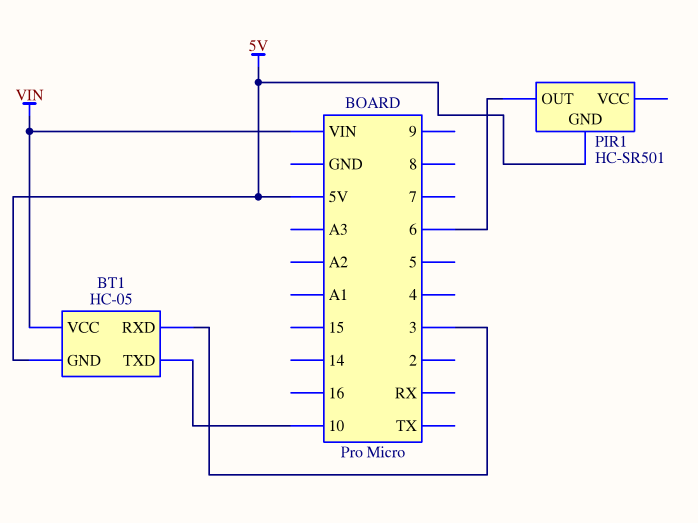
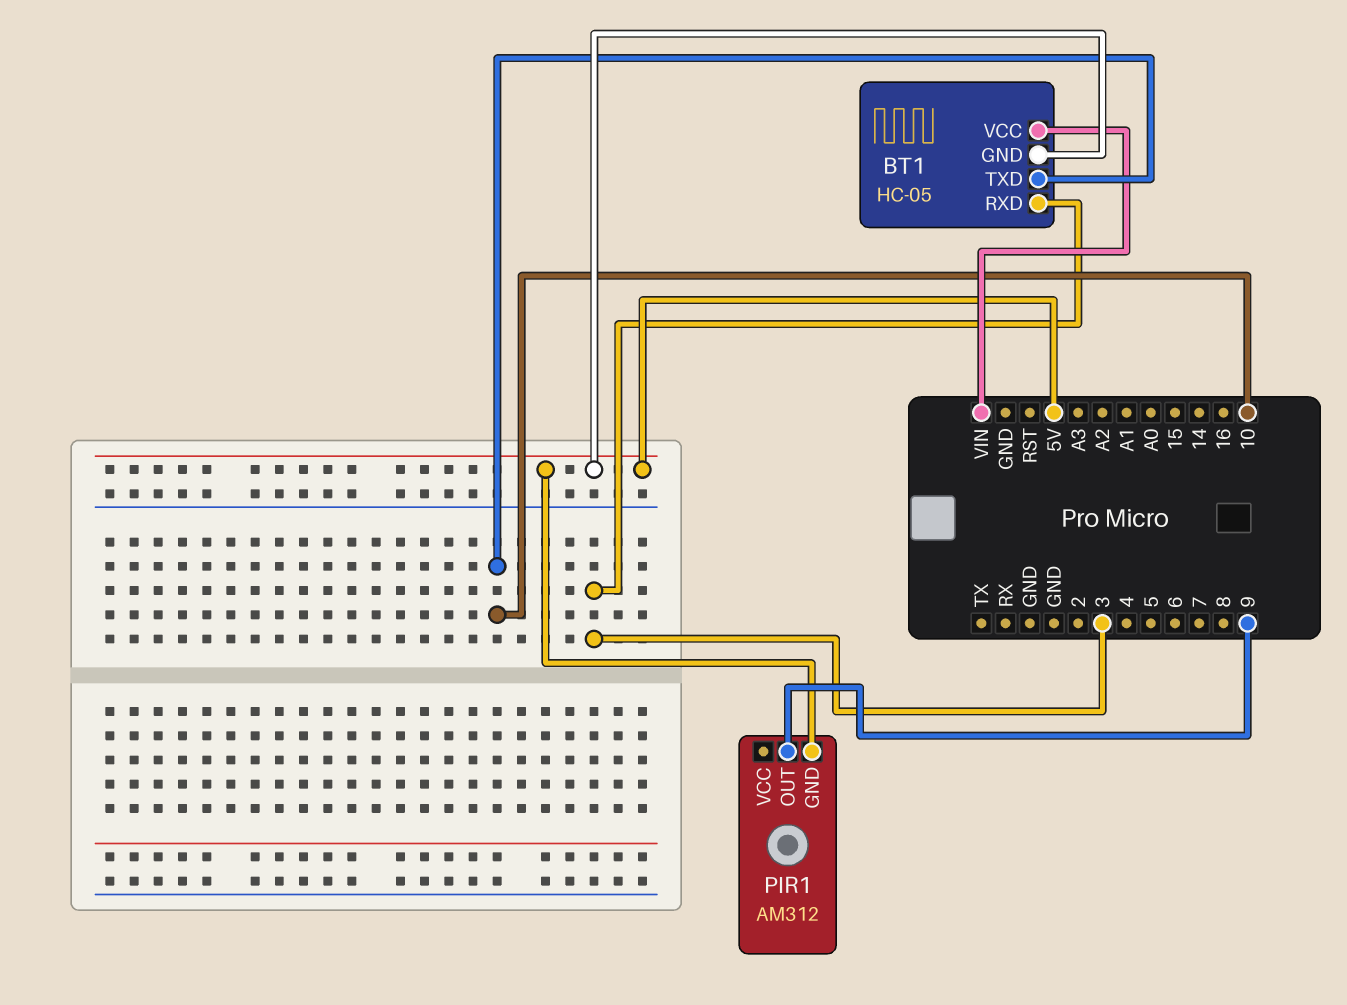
PIR1: HC-SR501 -> AM312
PIR1 pin OUT: 6 -> 9

